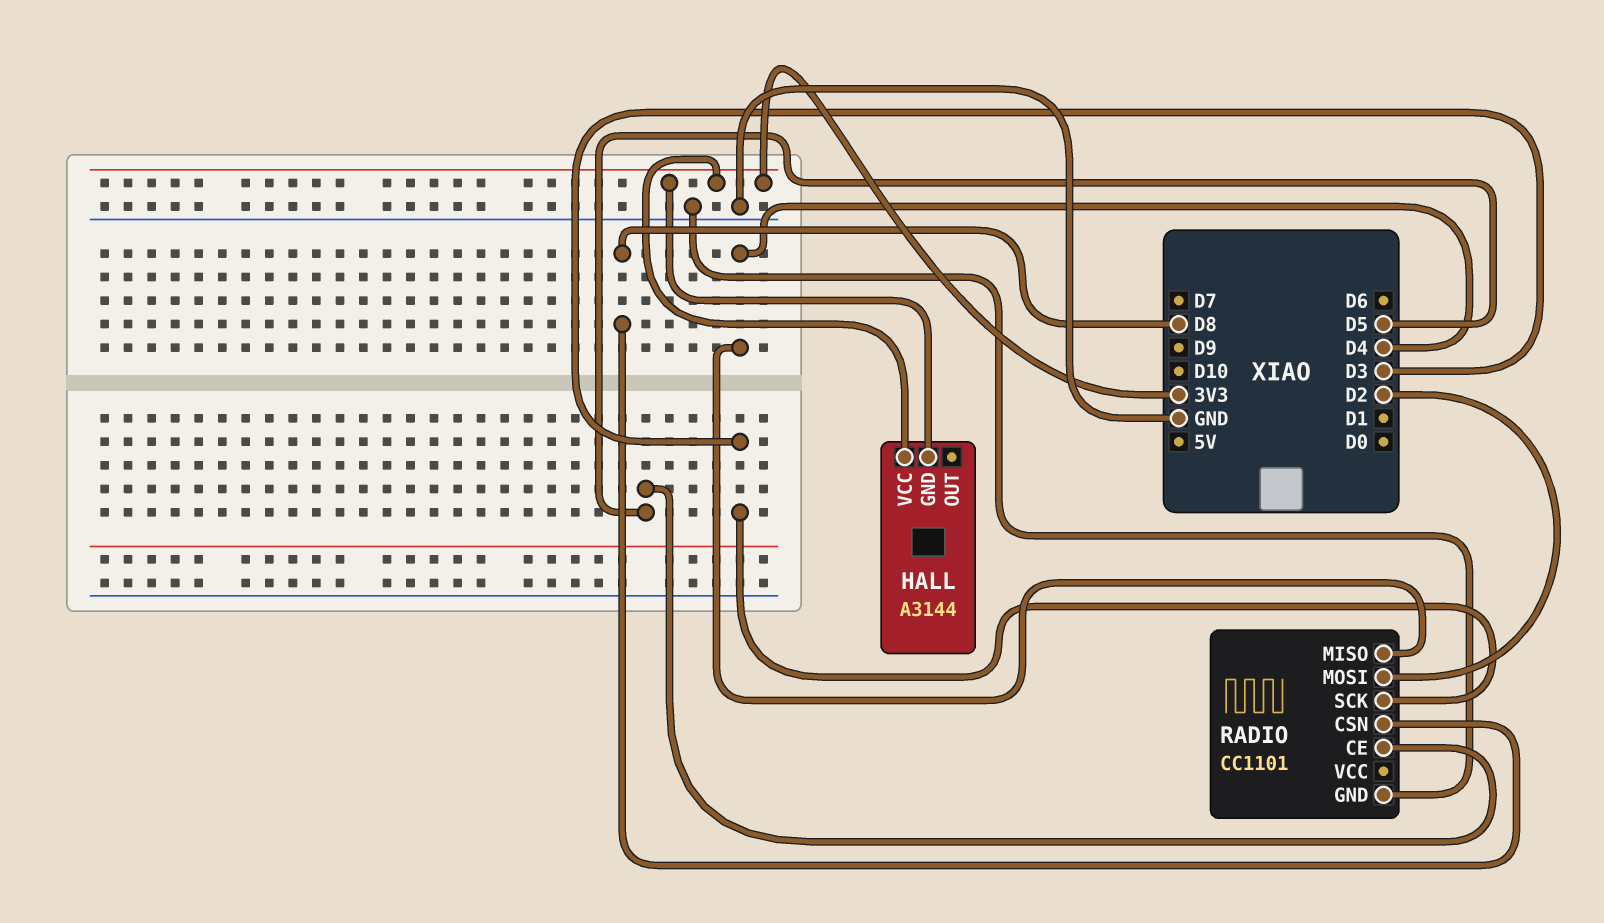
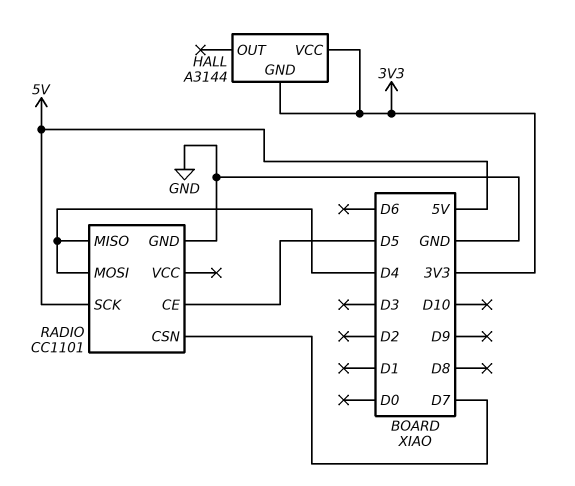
RADIO pin CSN: D8 -> D7
RADIO pin MOSI: D2 -> D4
RADIO pin SCK: D3 -> 5V

